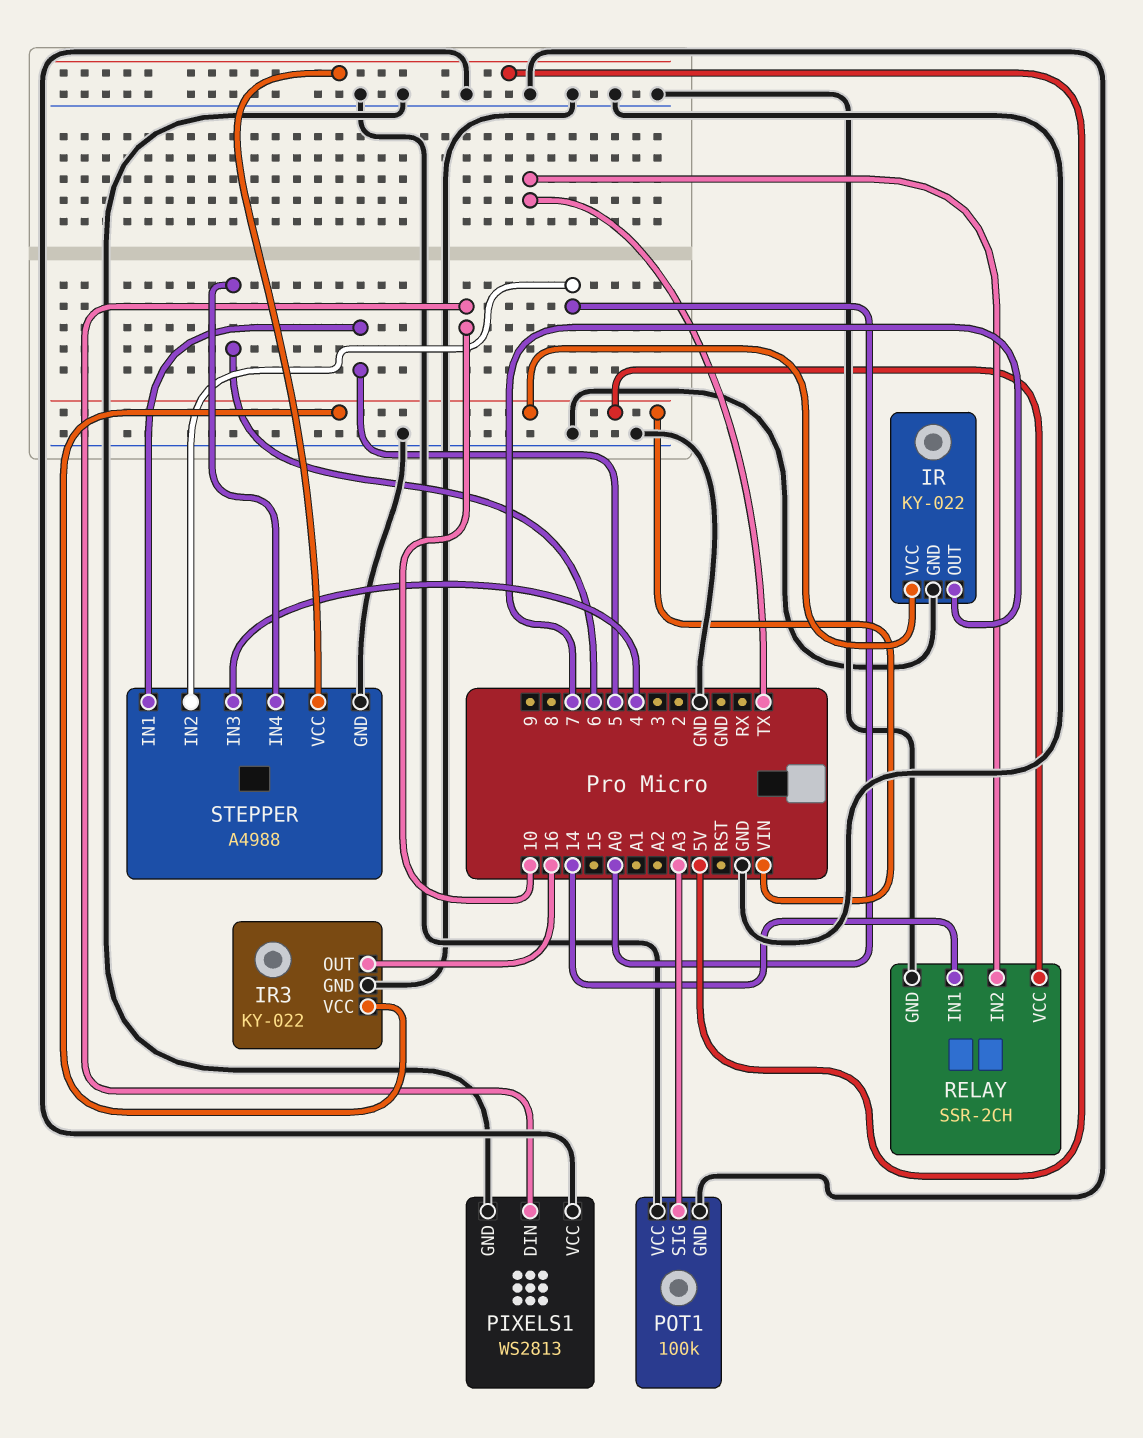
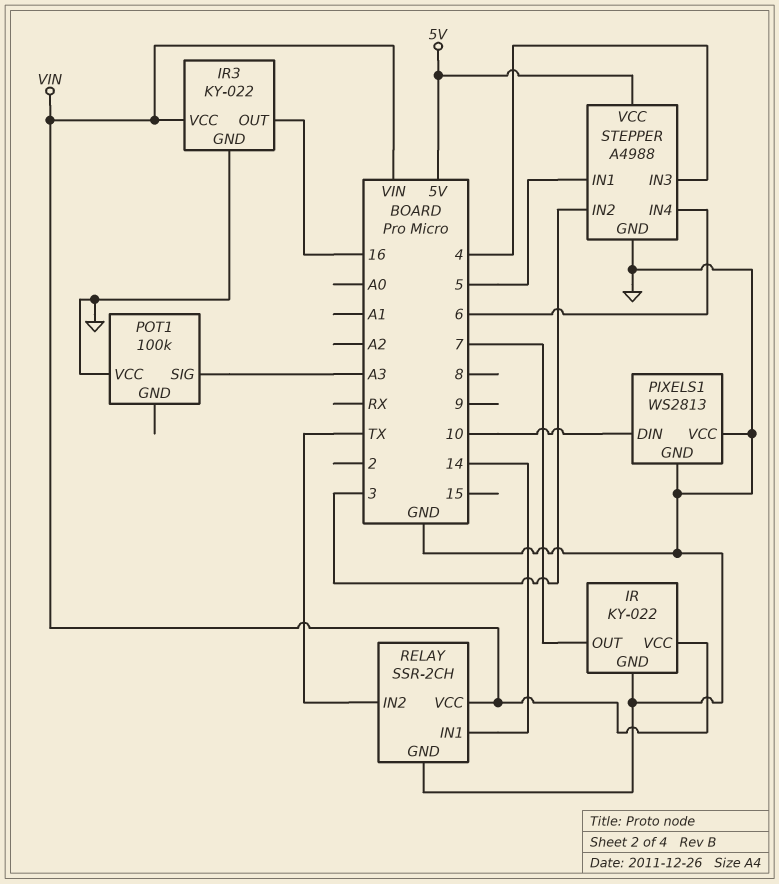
POT1 pin GND: GND -> none
STEPPER pin IN2: A0 -> 3

